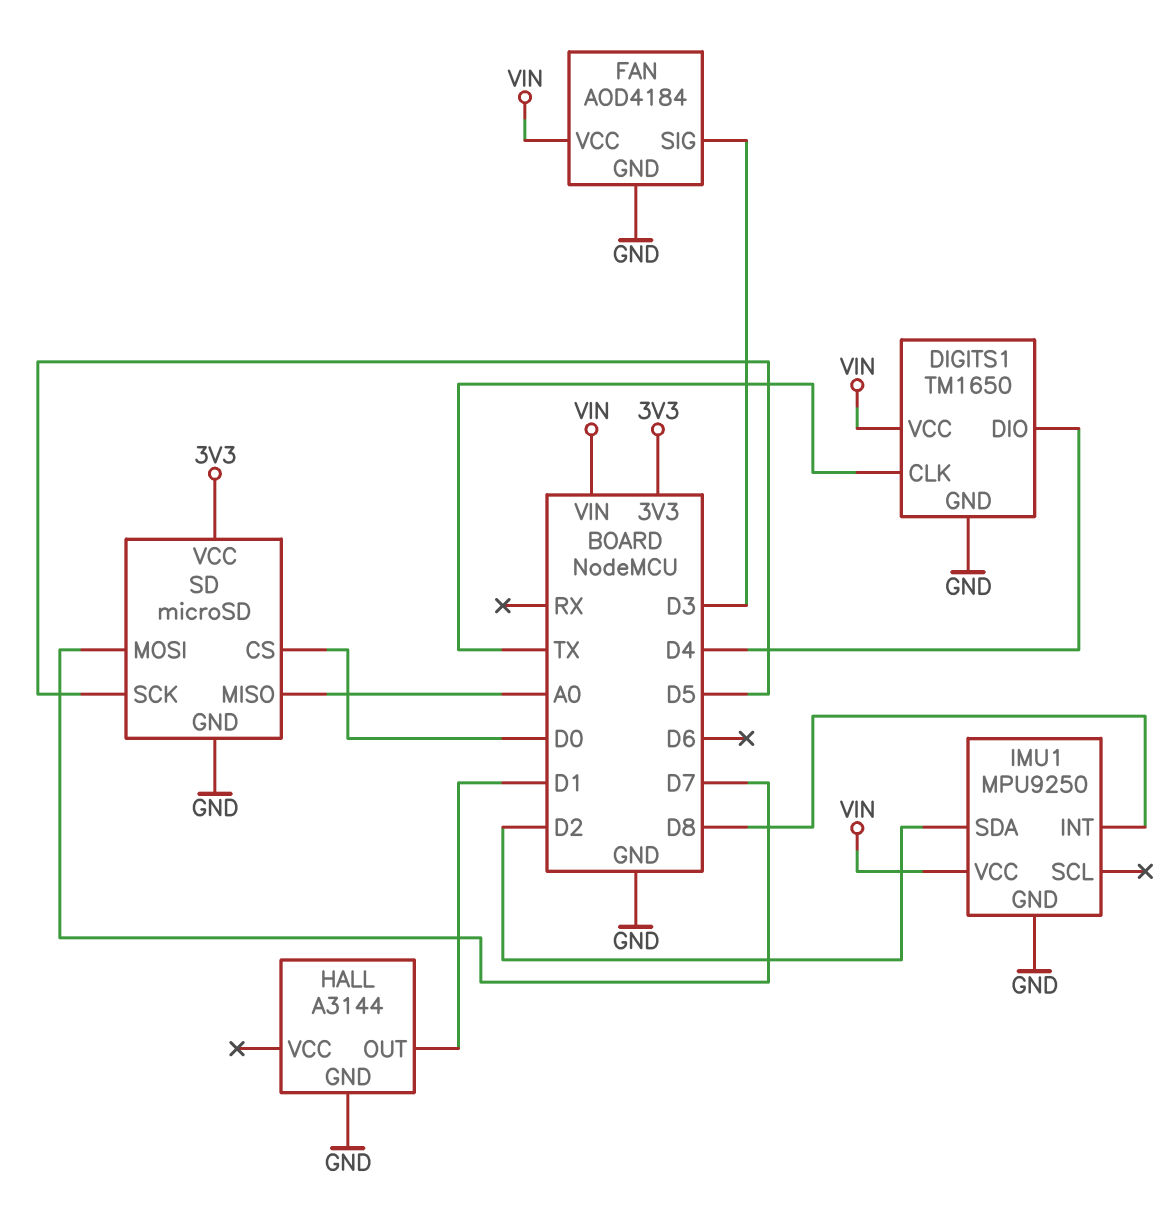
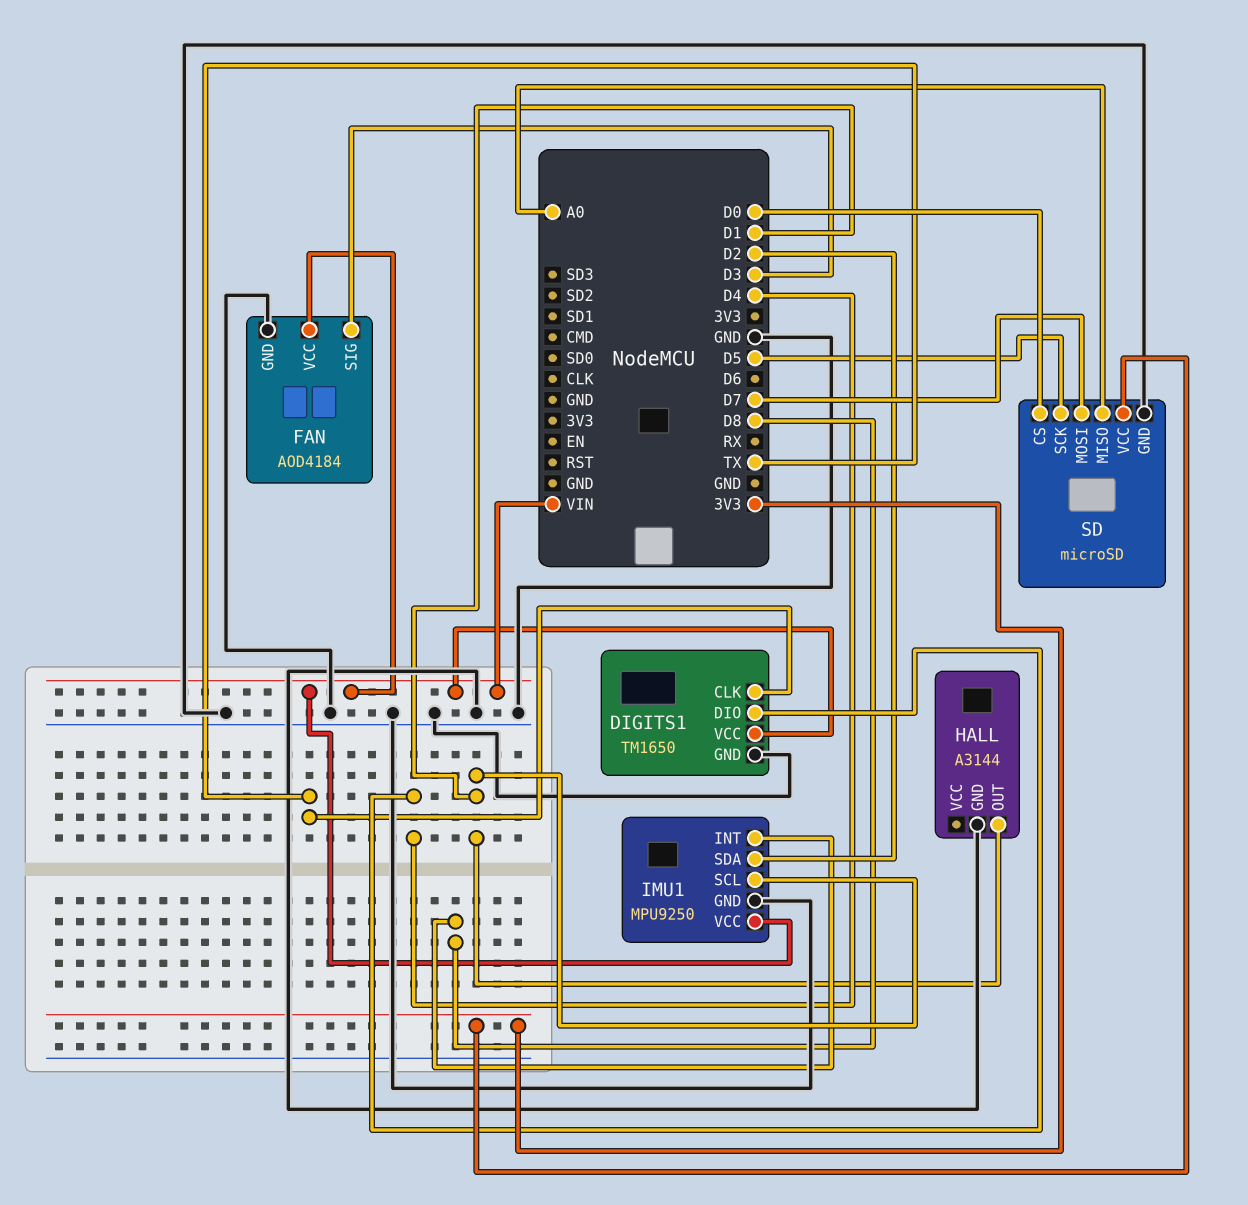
IMU1 pin SCL: none -> D1

